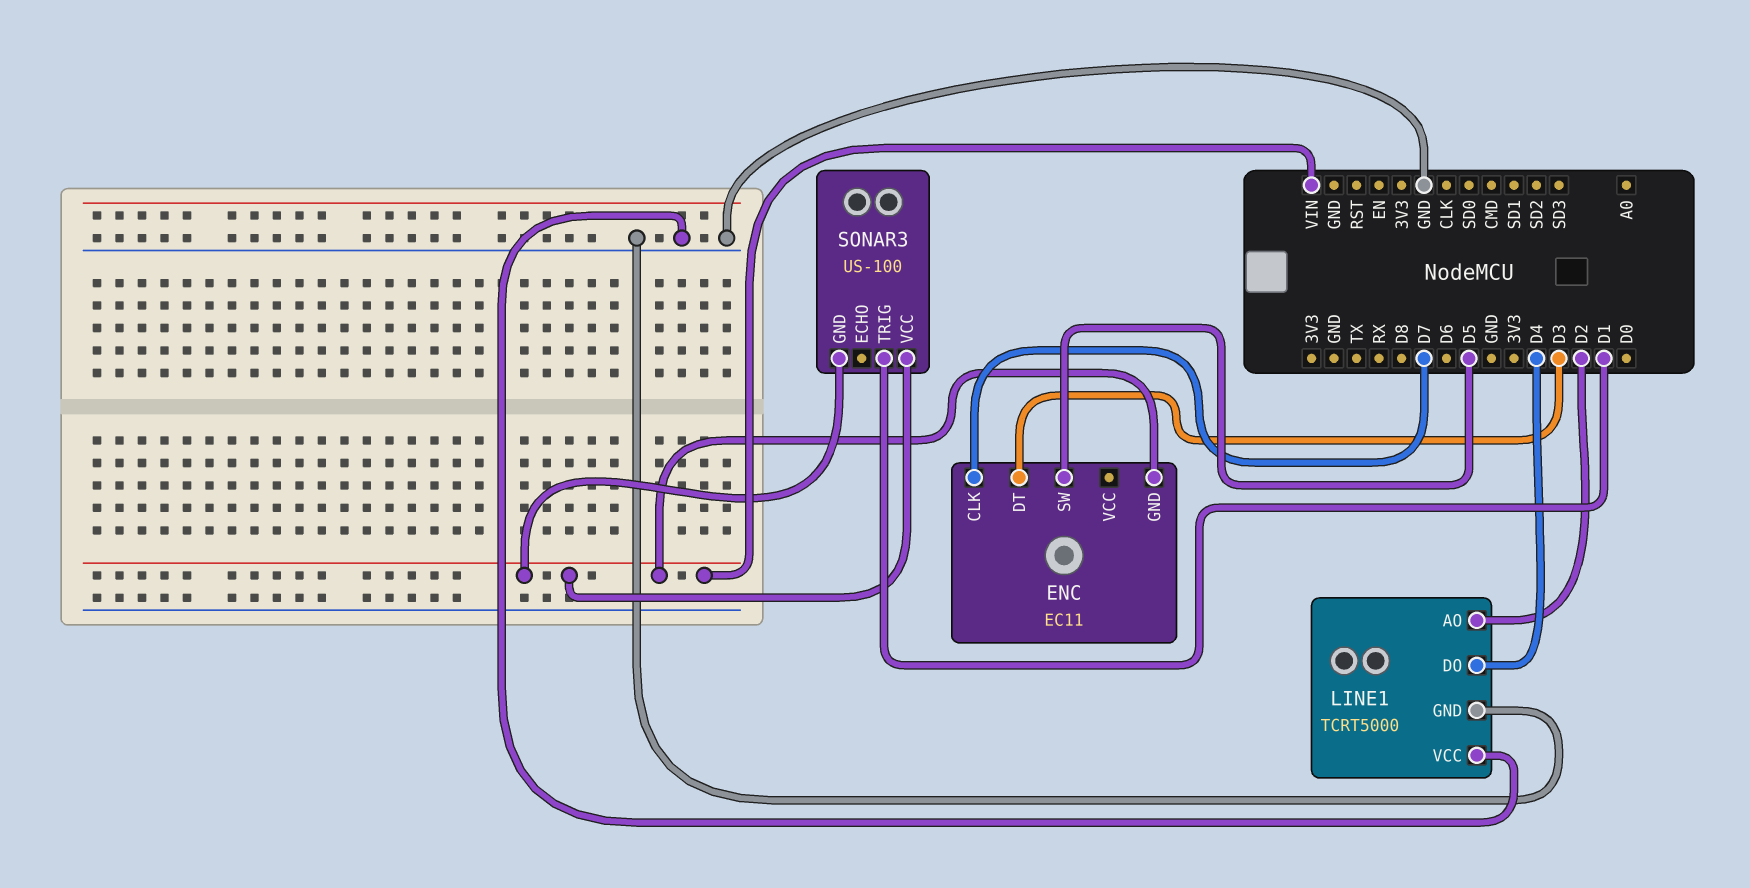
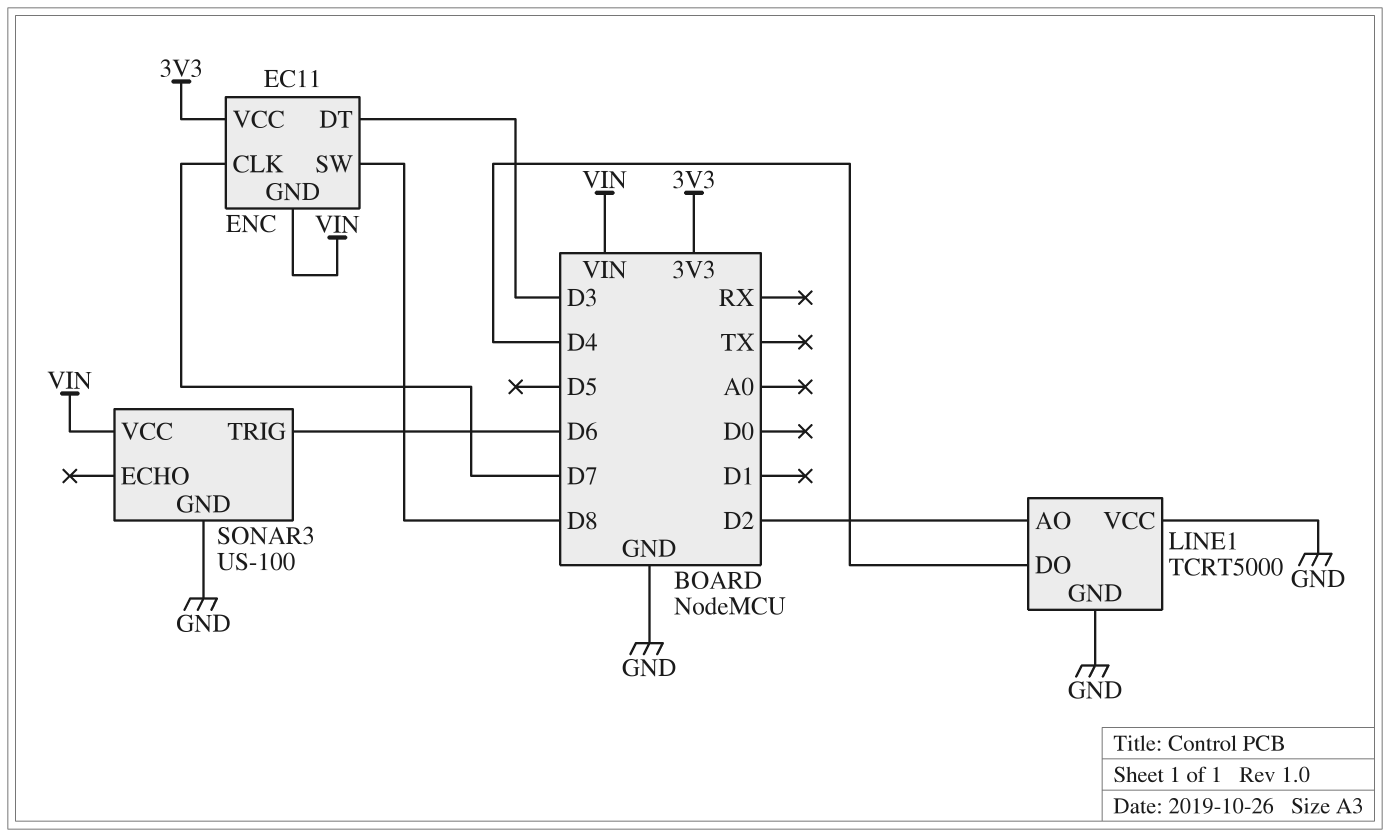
ENC pin SW: D5 -> D8
ENC pin VCC: none -> 3V3
SONAR3 pin GND: VIN -> GND
SONAR3 pin TRIG: D1 -> D6

